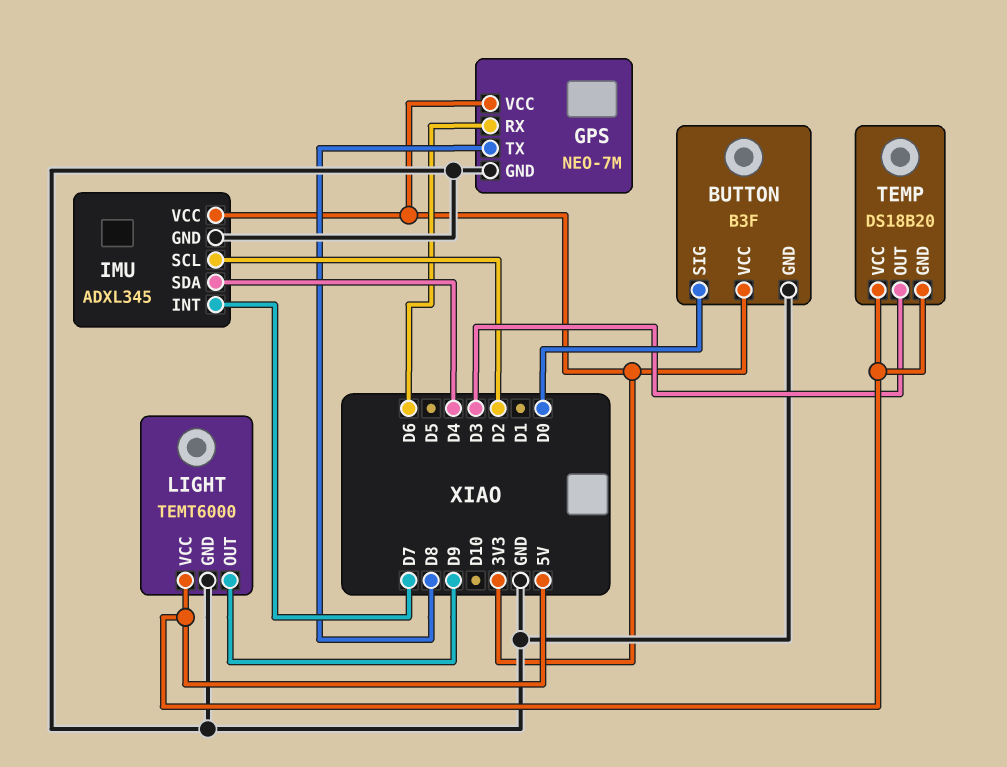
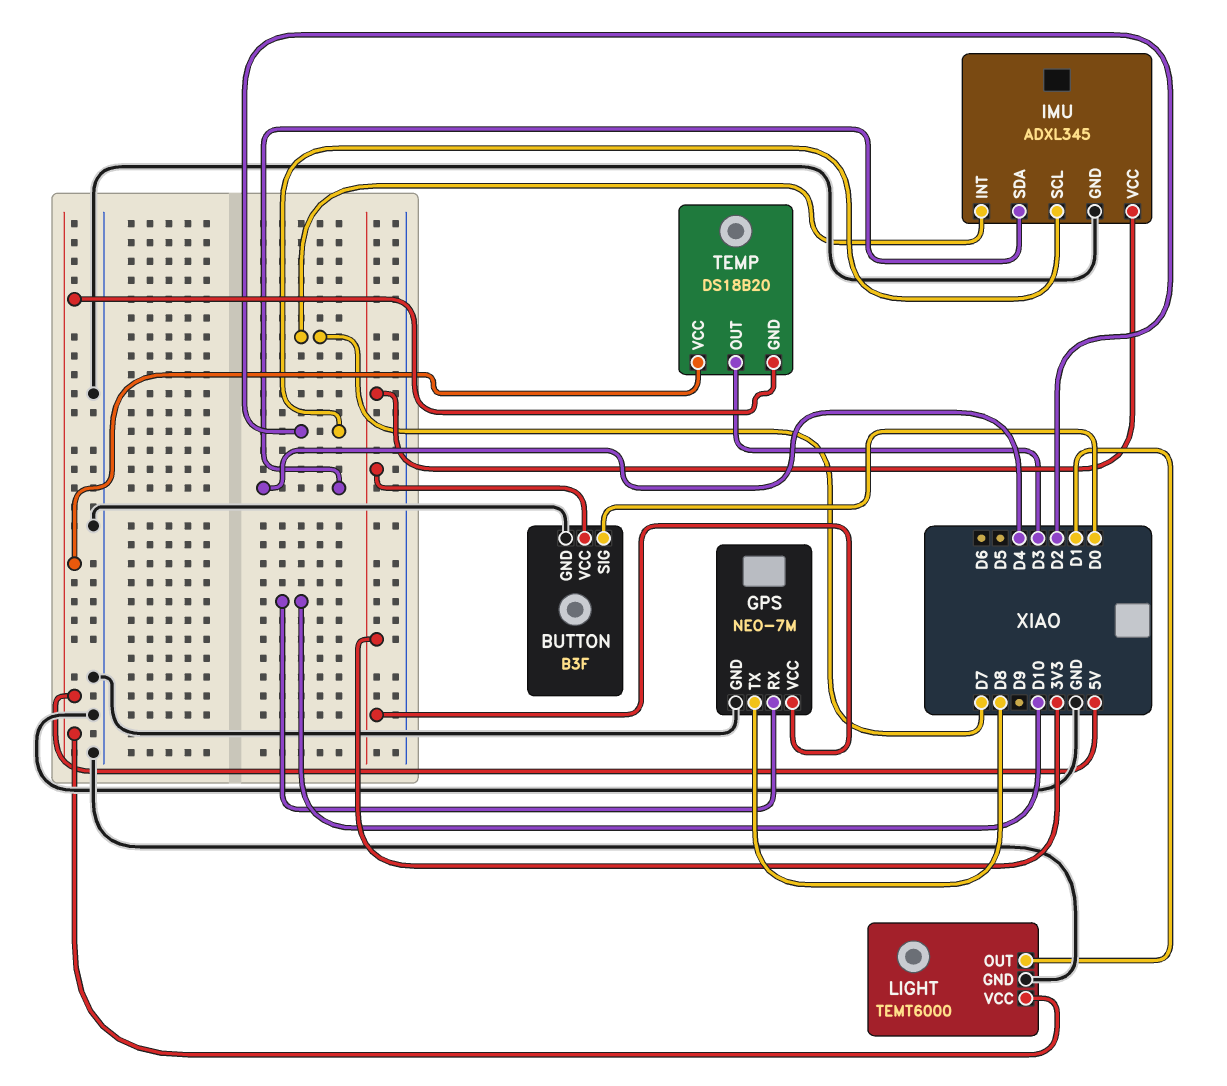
GPS pin RX: D6 -> D10
LIGHT pin OUT: D9 -> D1

